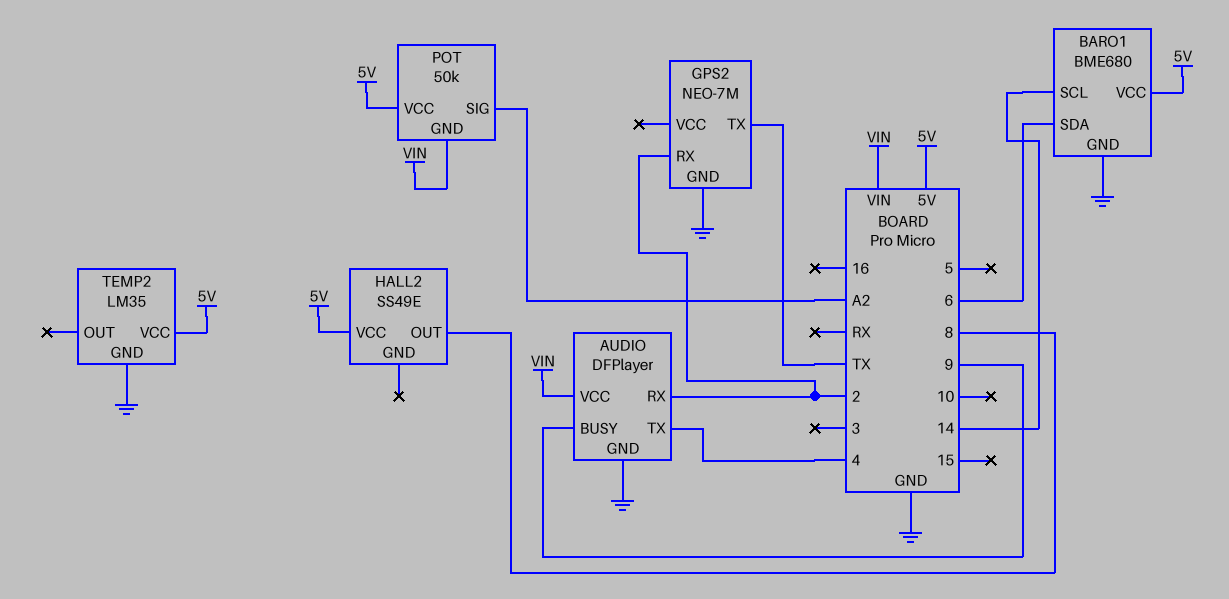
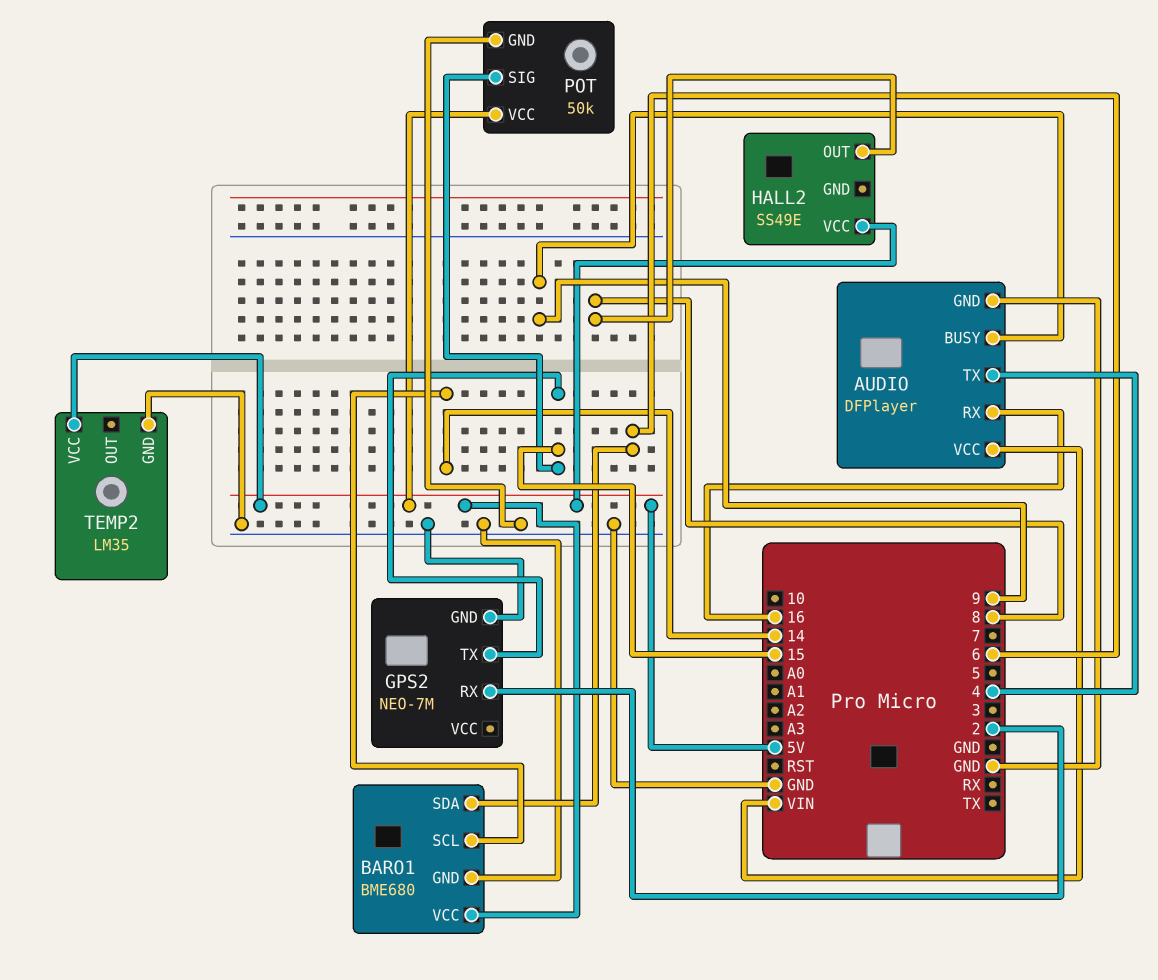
AUDIO pin RX: 2 -> 16
GPS2 pin TX: TX -> 15
POT pin GND: VIN -> GND
POT pin SIG: A2 -> 15

